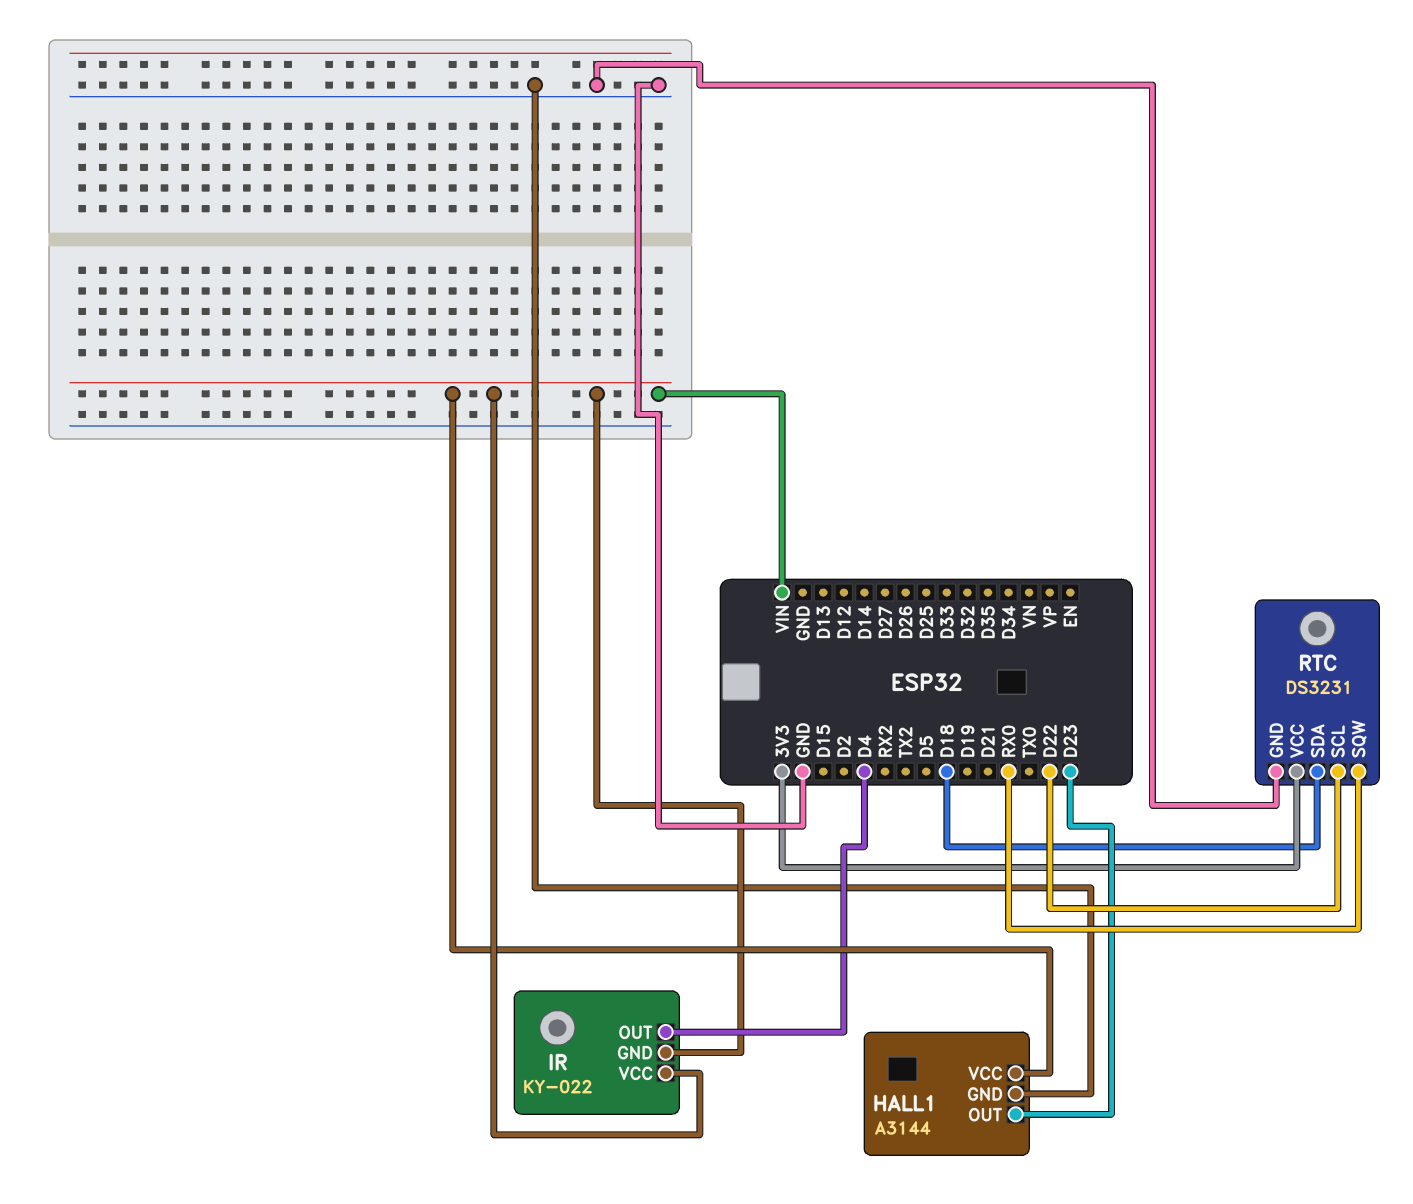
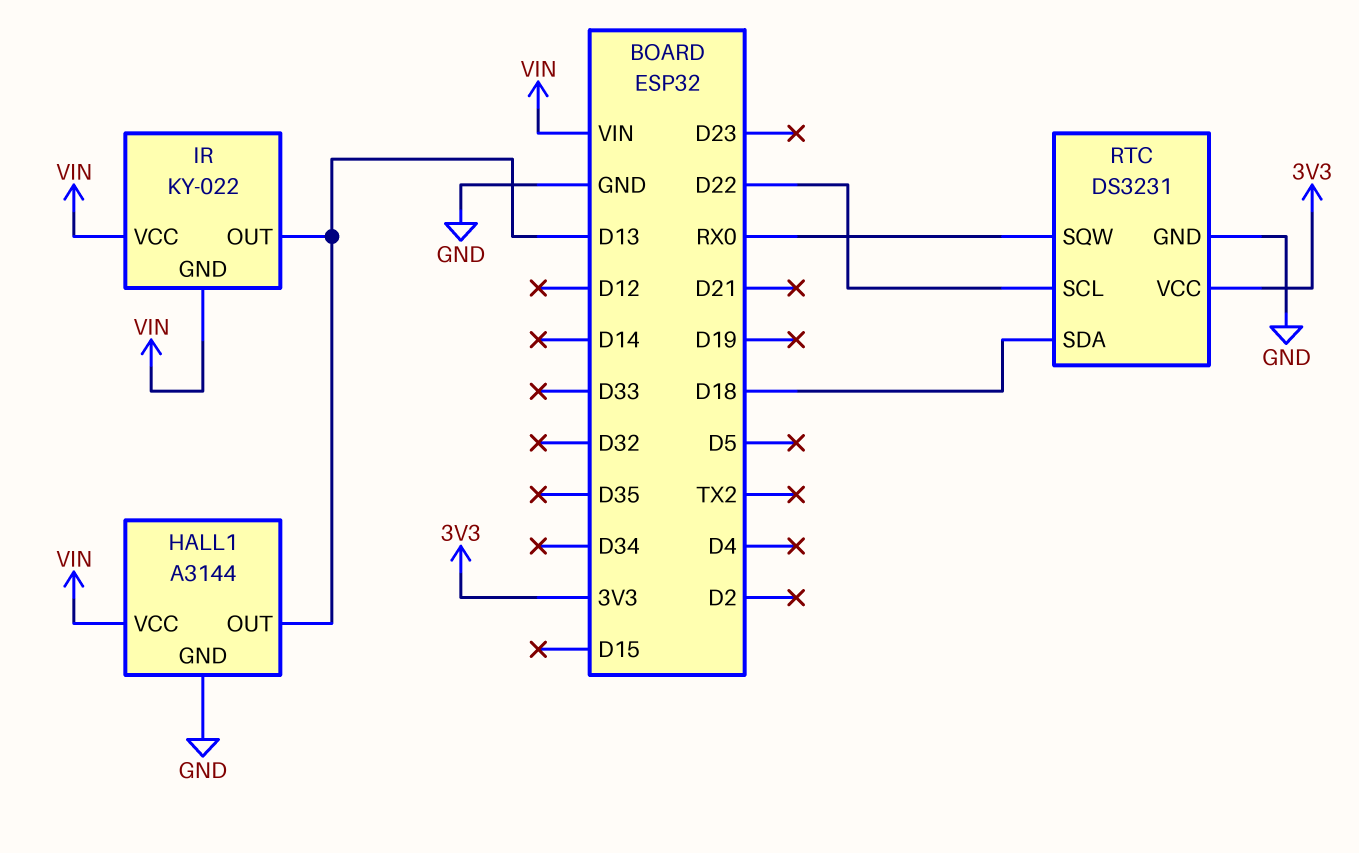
HALL1 pin OUT: D23 -> D13
IR pin OUT: D4 -> D13

